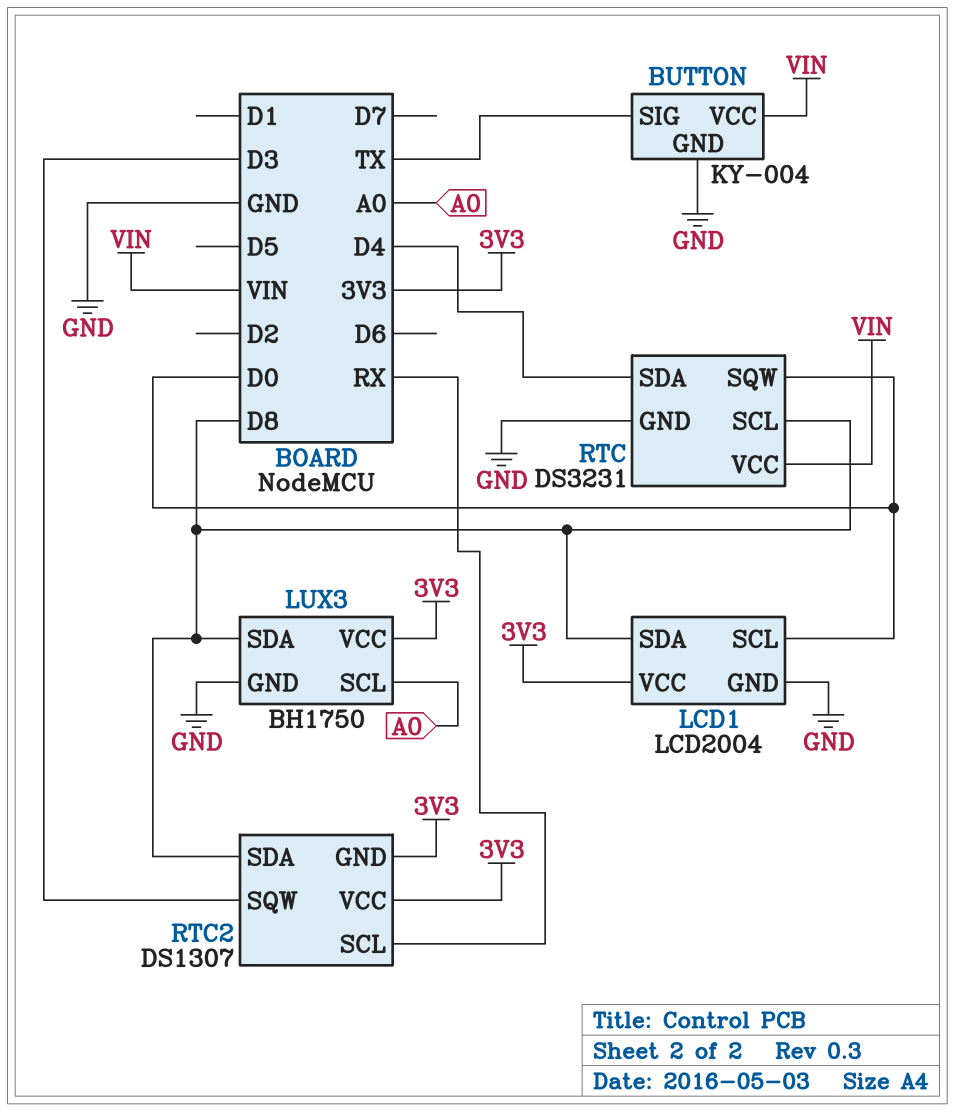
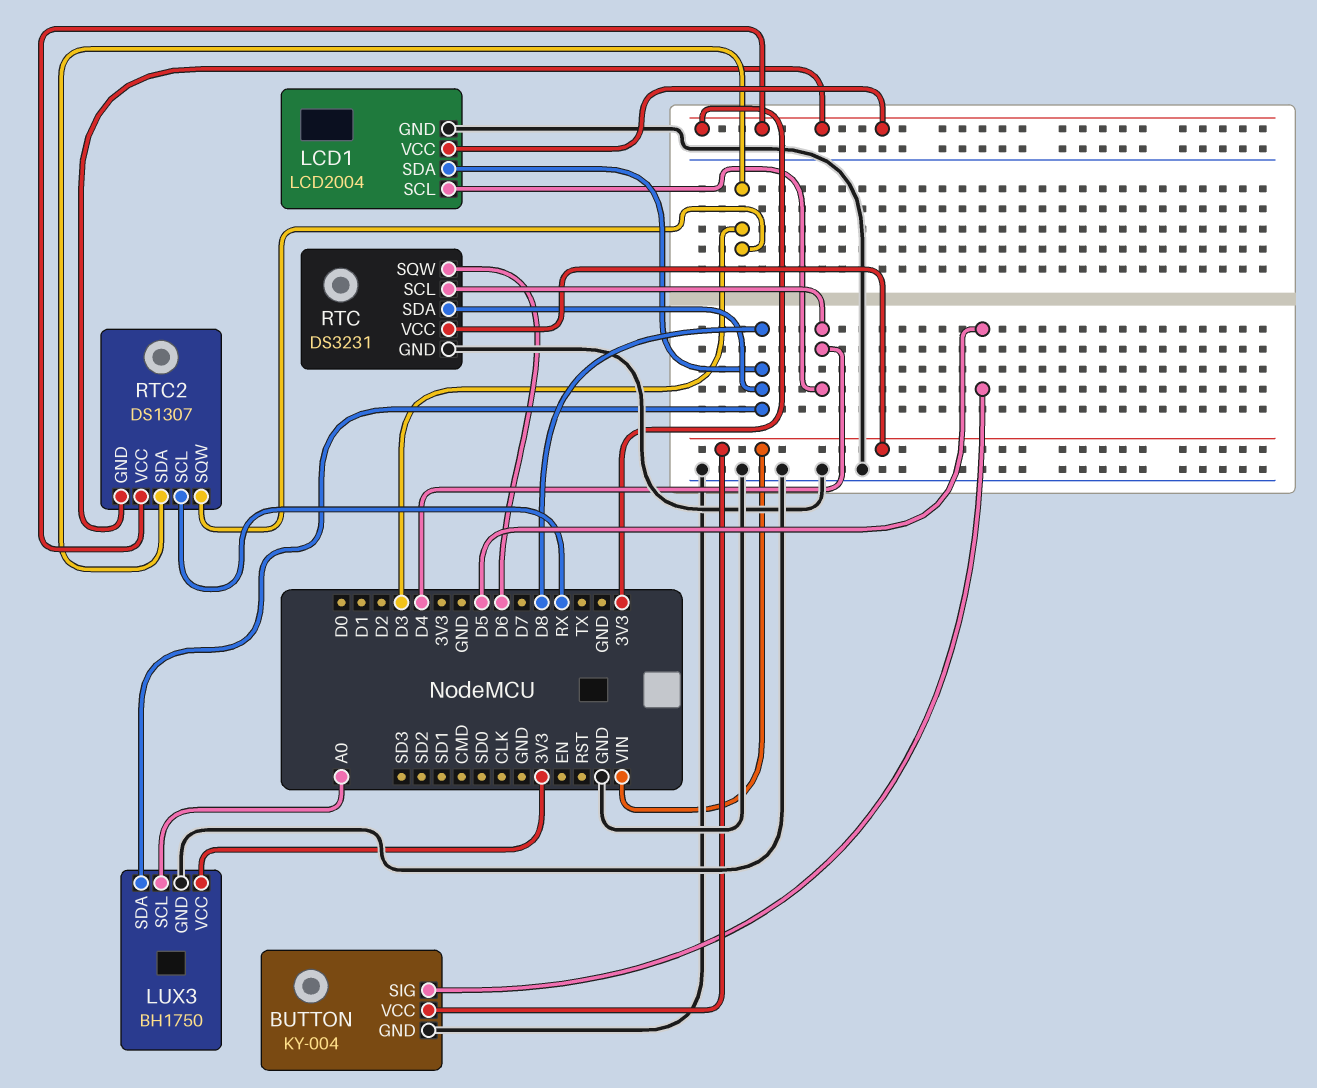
BUTTON pin SIG: TX -> D5
LCD1 pin SCL: D0 -> D4
RTC pin SCL: D8 -> D4
RTC pin SDA: D4 -> D8
RTC pin SQW: D0 -> D6
RTC2 pin SDA: D8 -> D3

